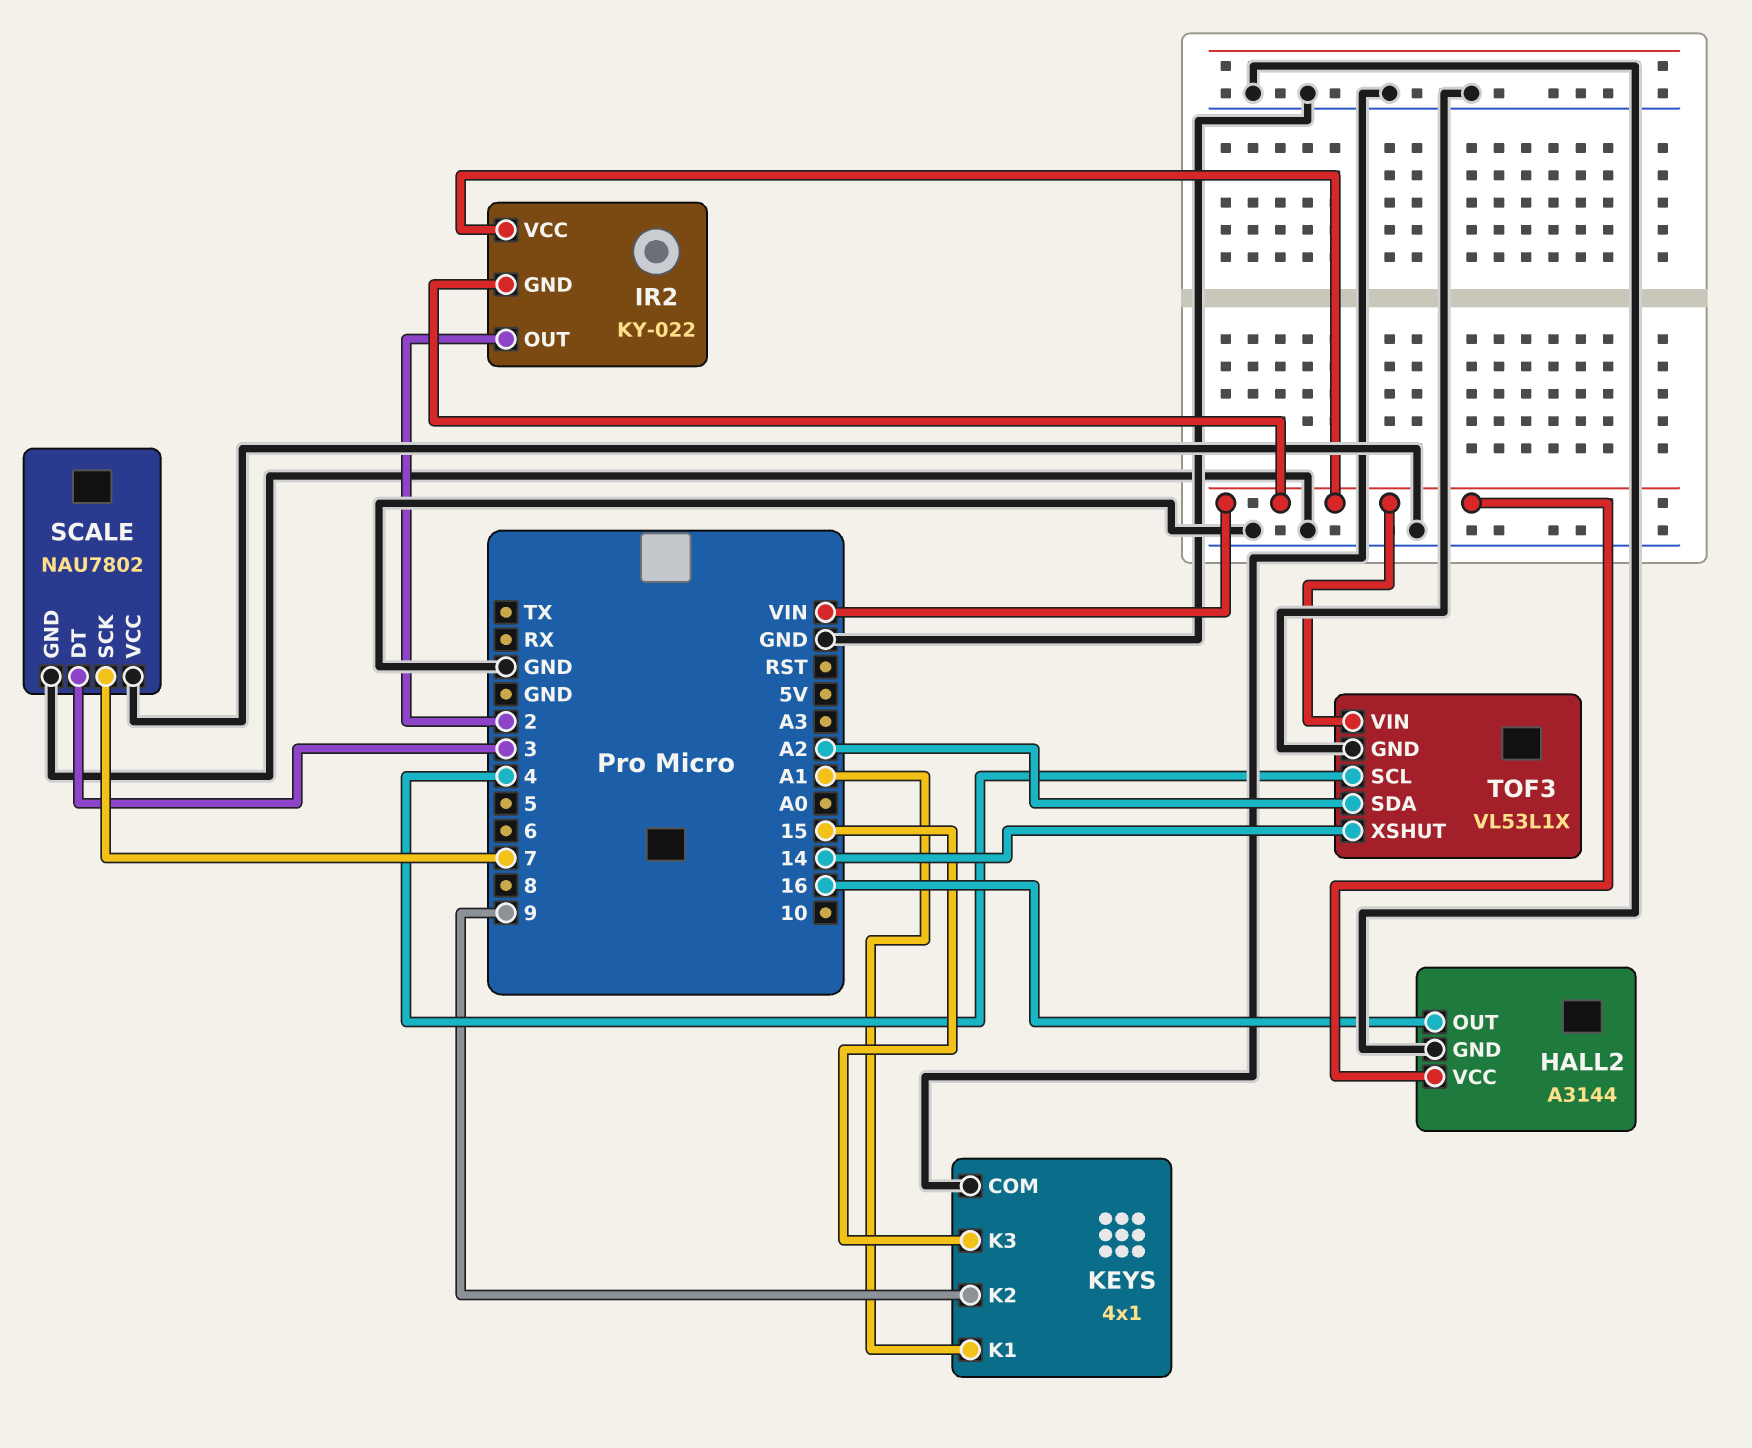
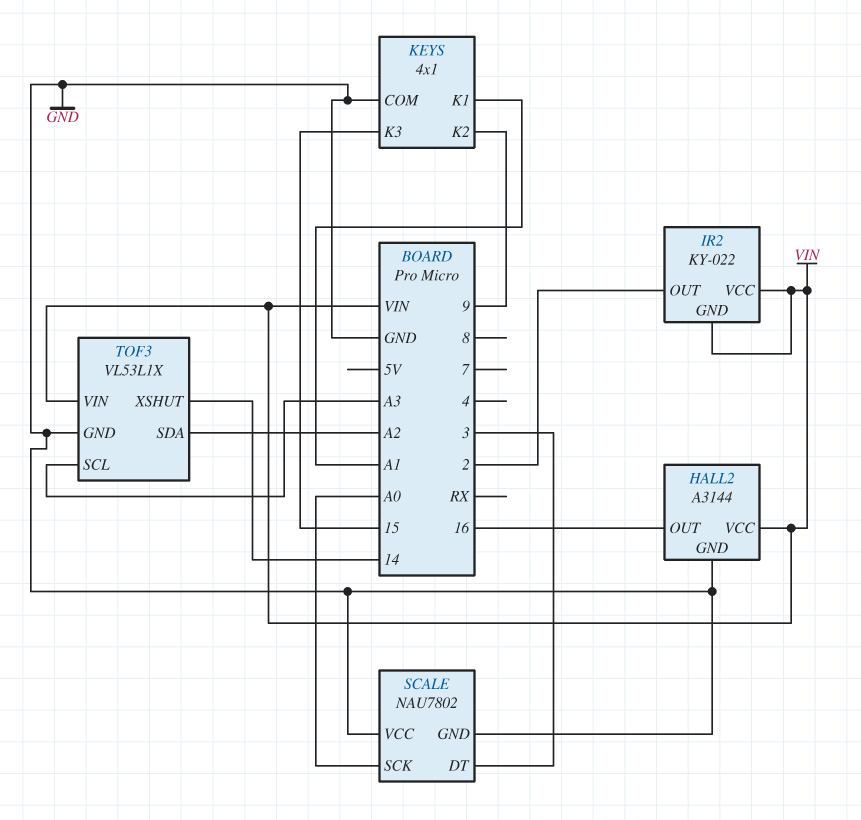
SCALE pin SCK: 7 -> A0
TOF3 pin SCL: 4 -> A3

